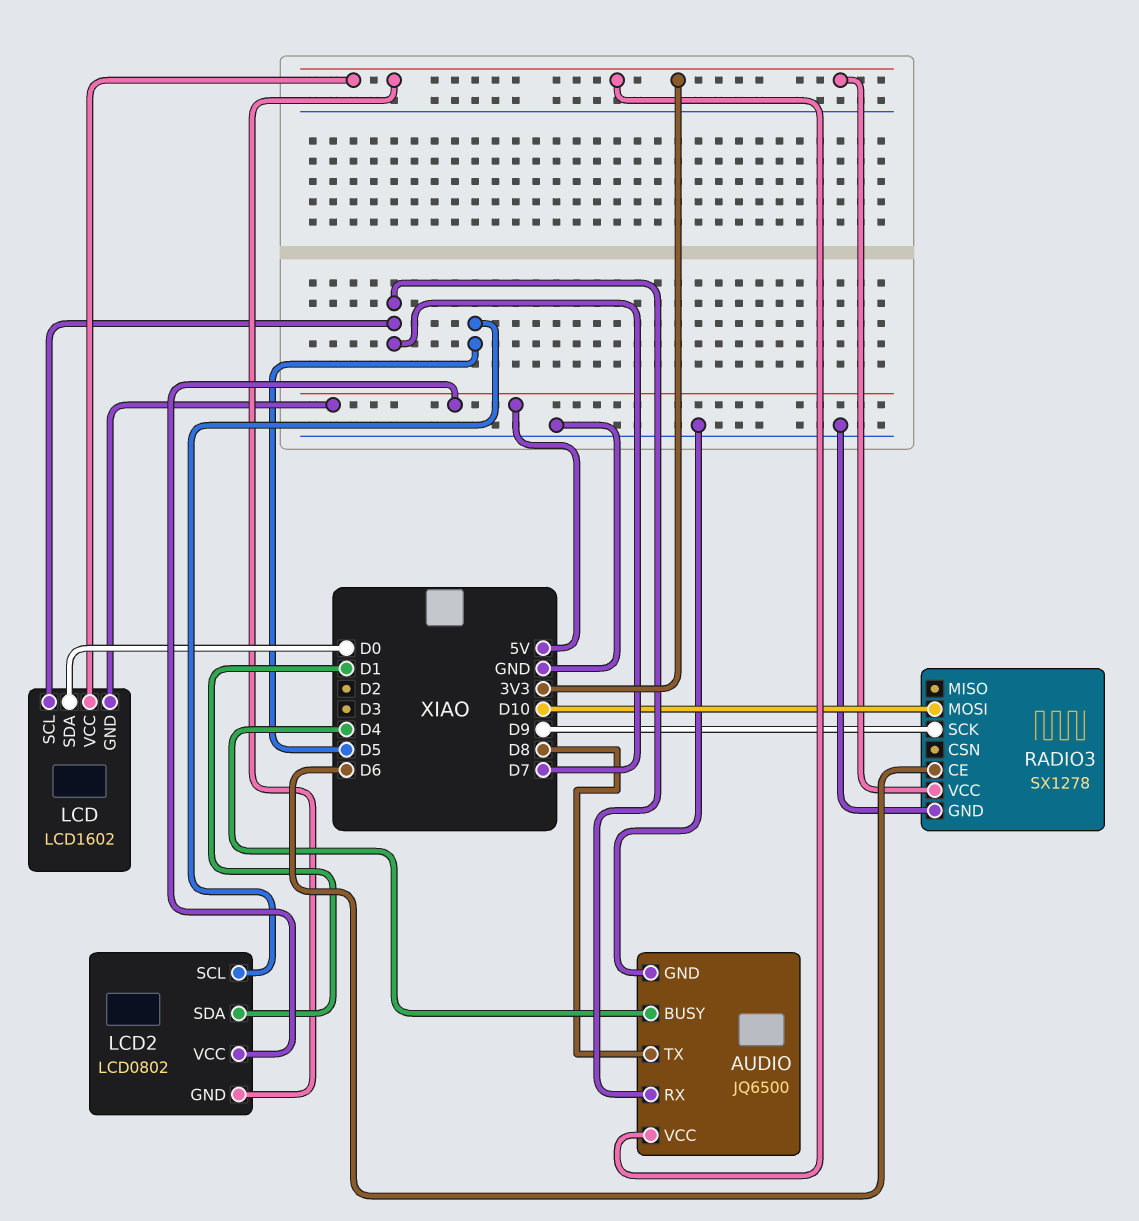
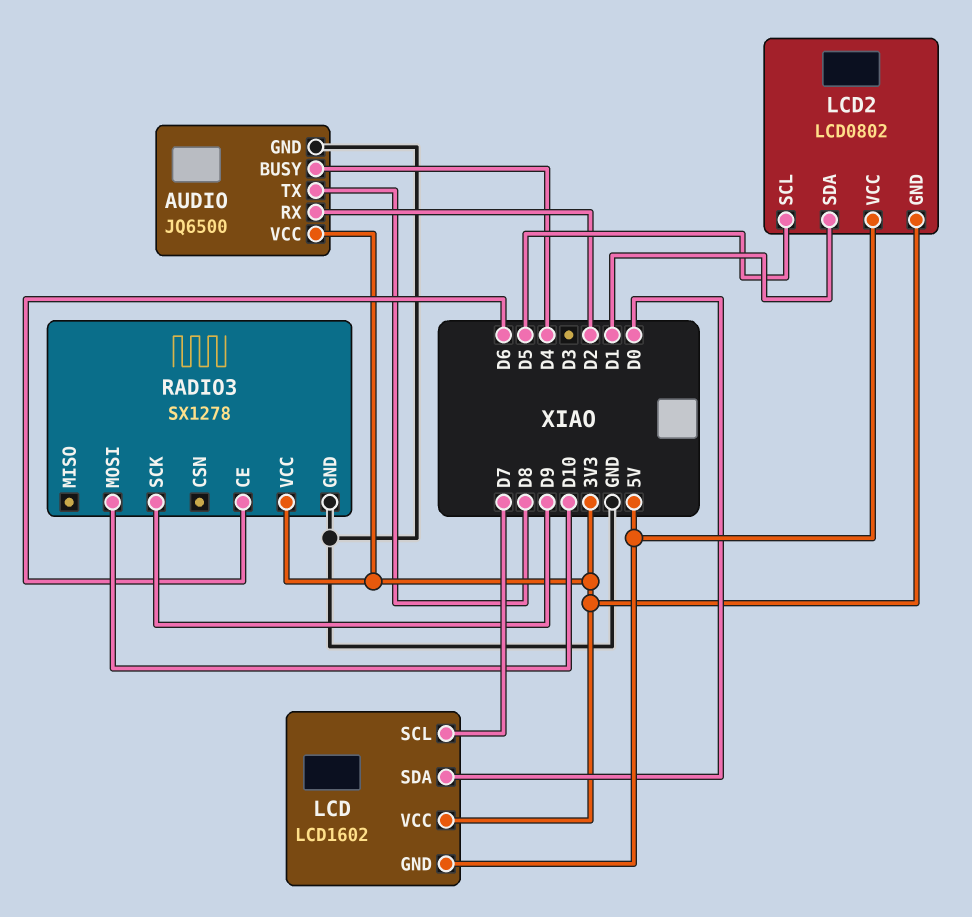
AUDIO pin RX: D7 -> D2

